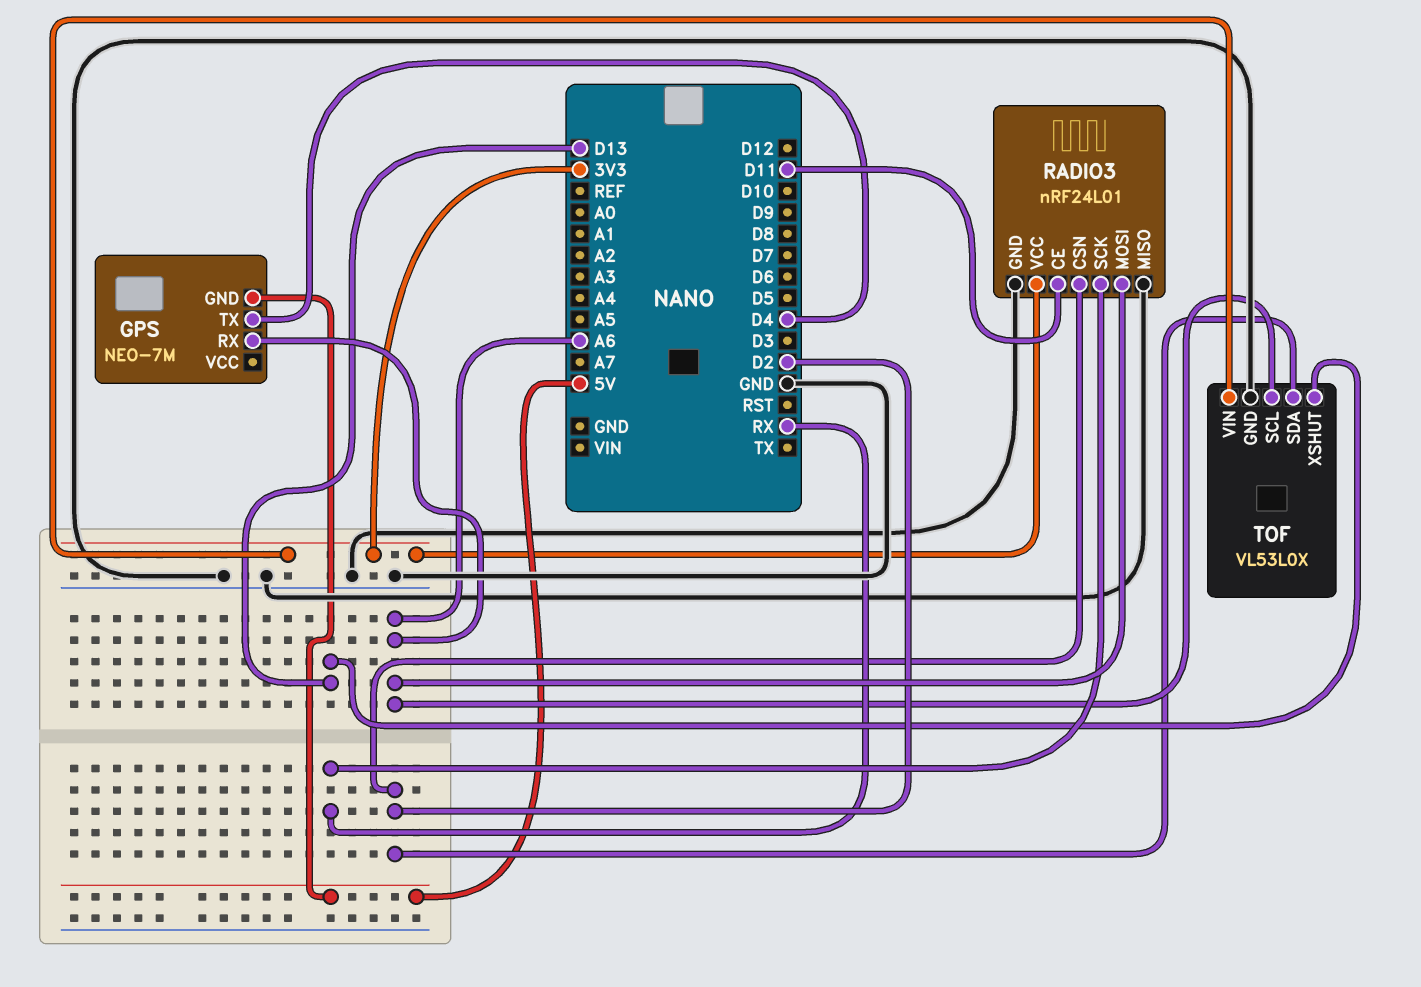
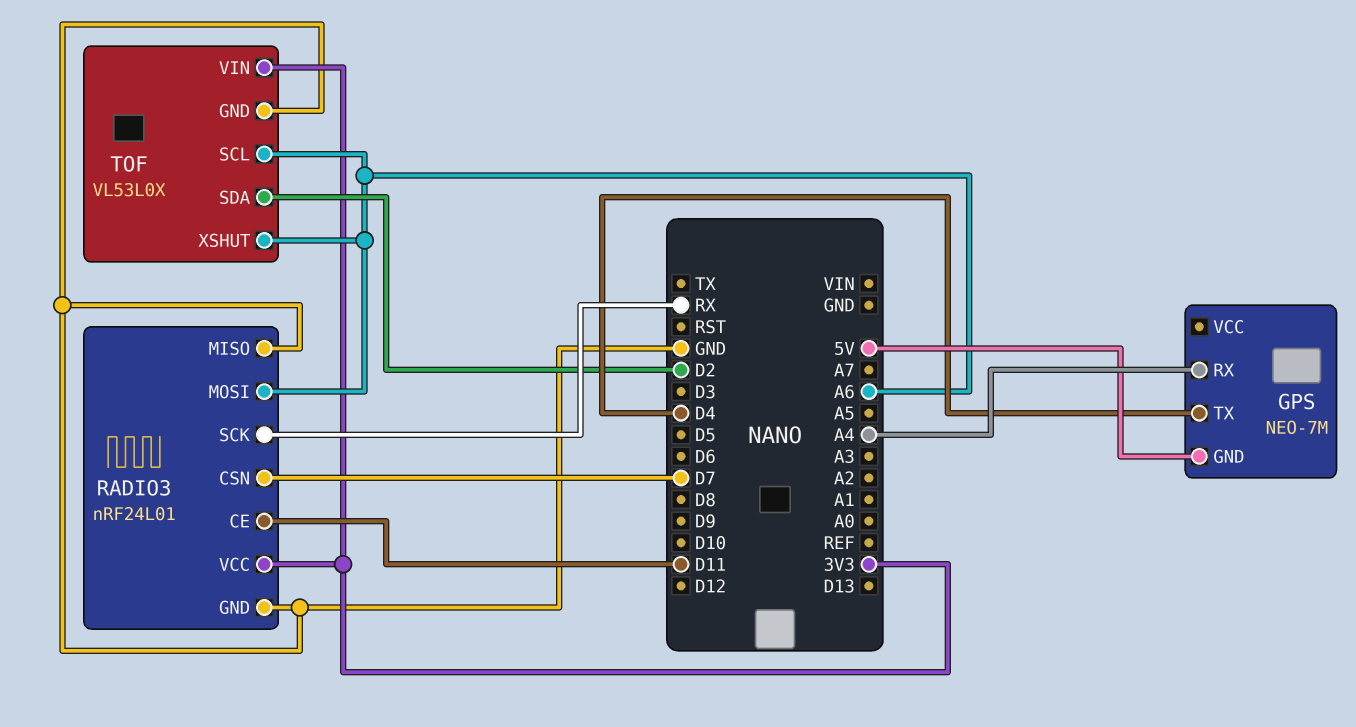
GPS pin RX: A6 -> A4
RADIO3 pin CSN: D2 -> D7
TOF pin XSHUT: D13 -> A6

